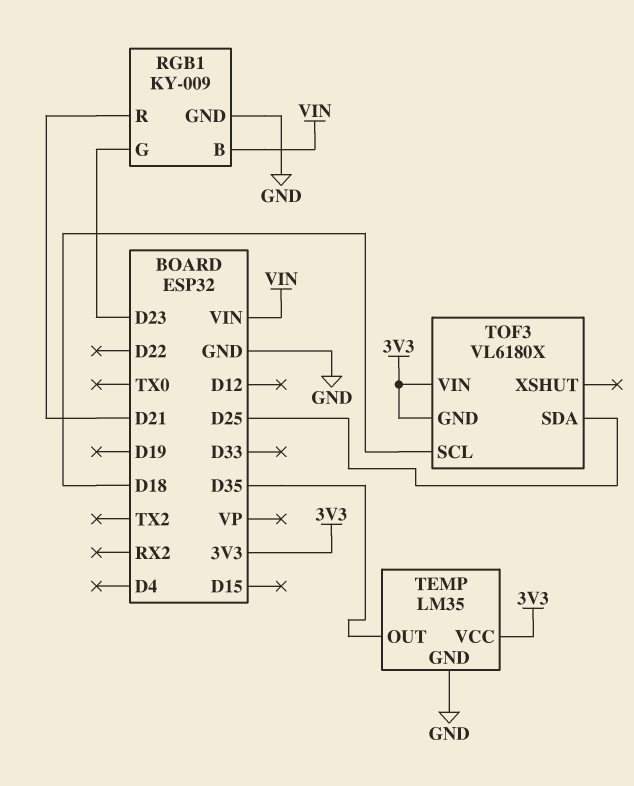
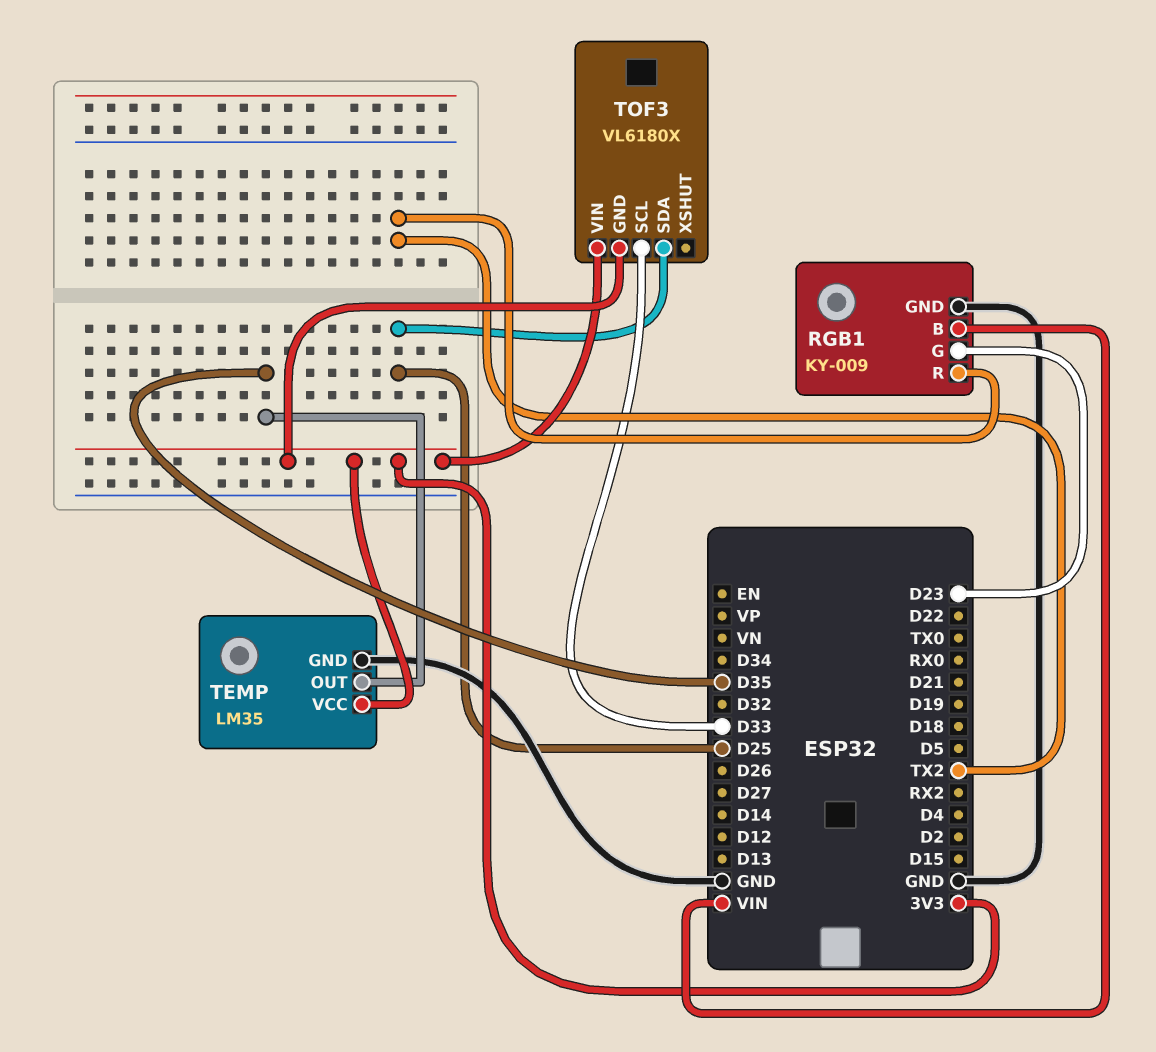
RGB1 pin R: D21 -> TX2
TOF3 pin SCL: D18 -> D33

